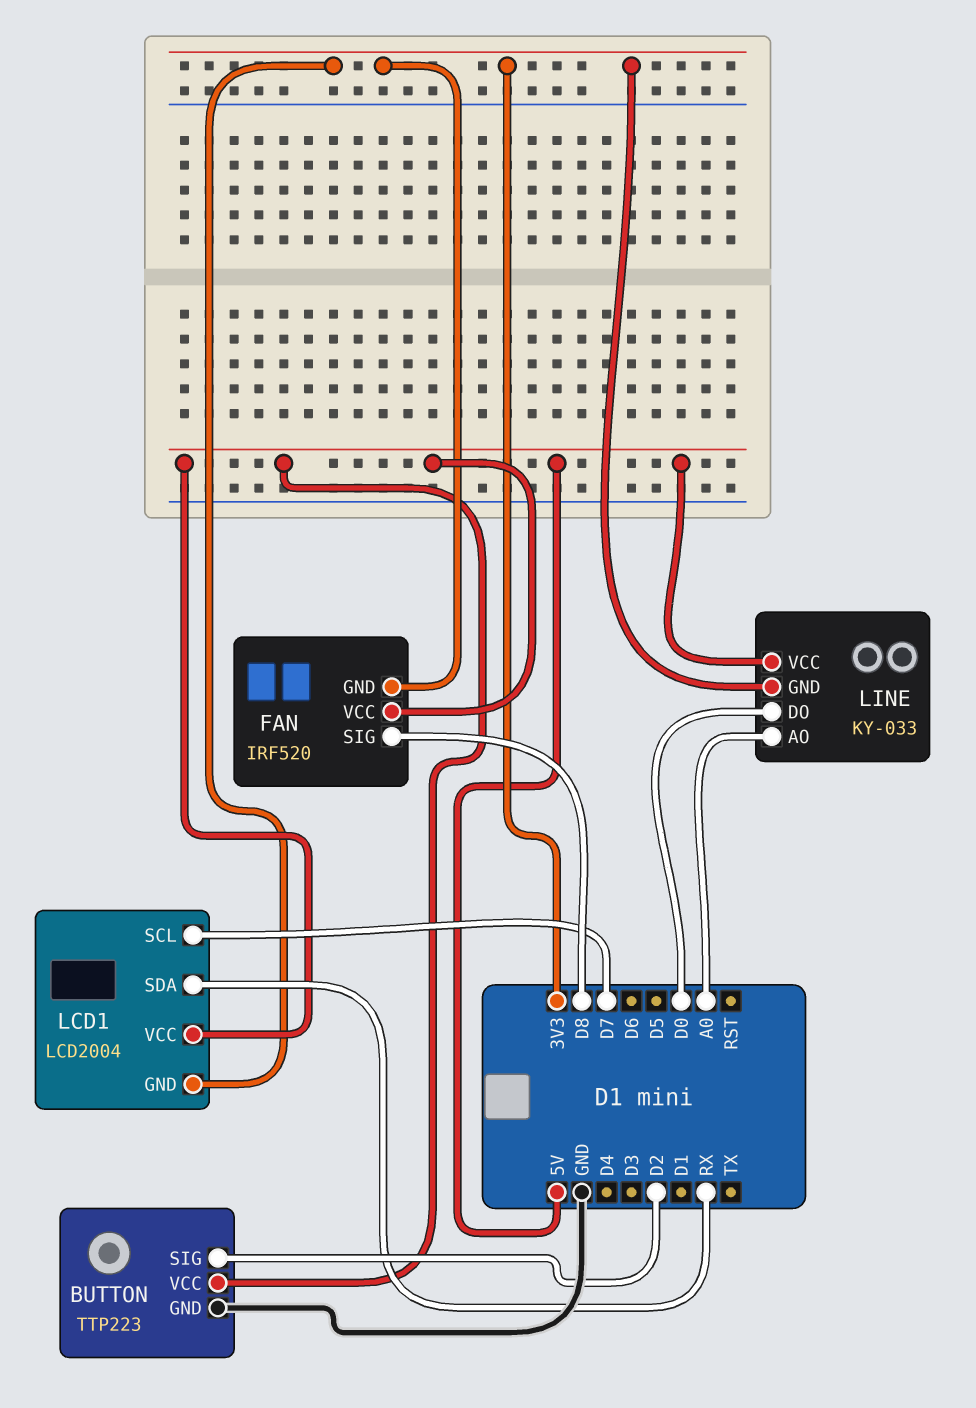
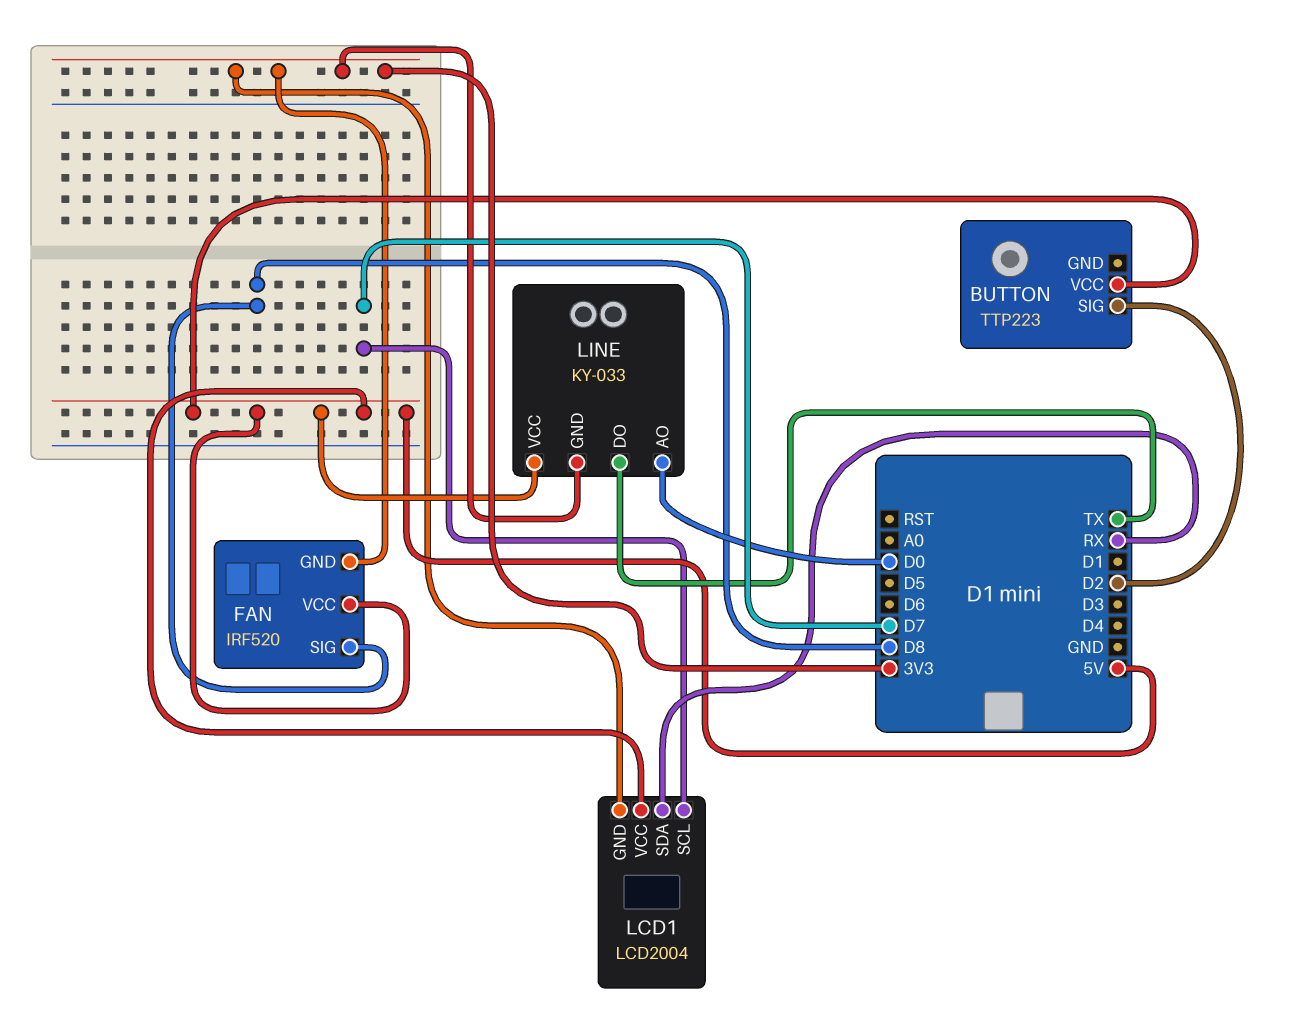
BUTTON pin GND: GND -> none
LINE pin AO: A0 -> D0
LINE pin DO: D0 -> TX

